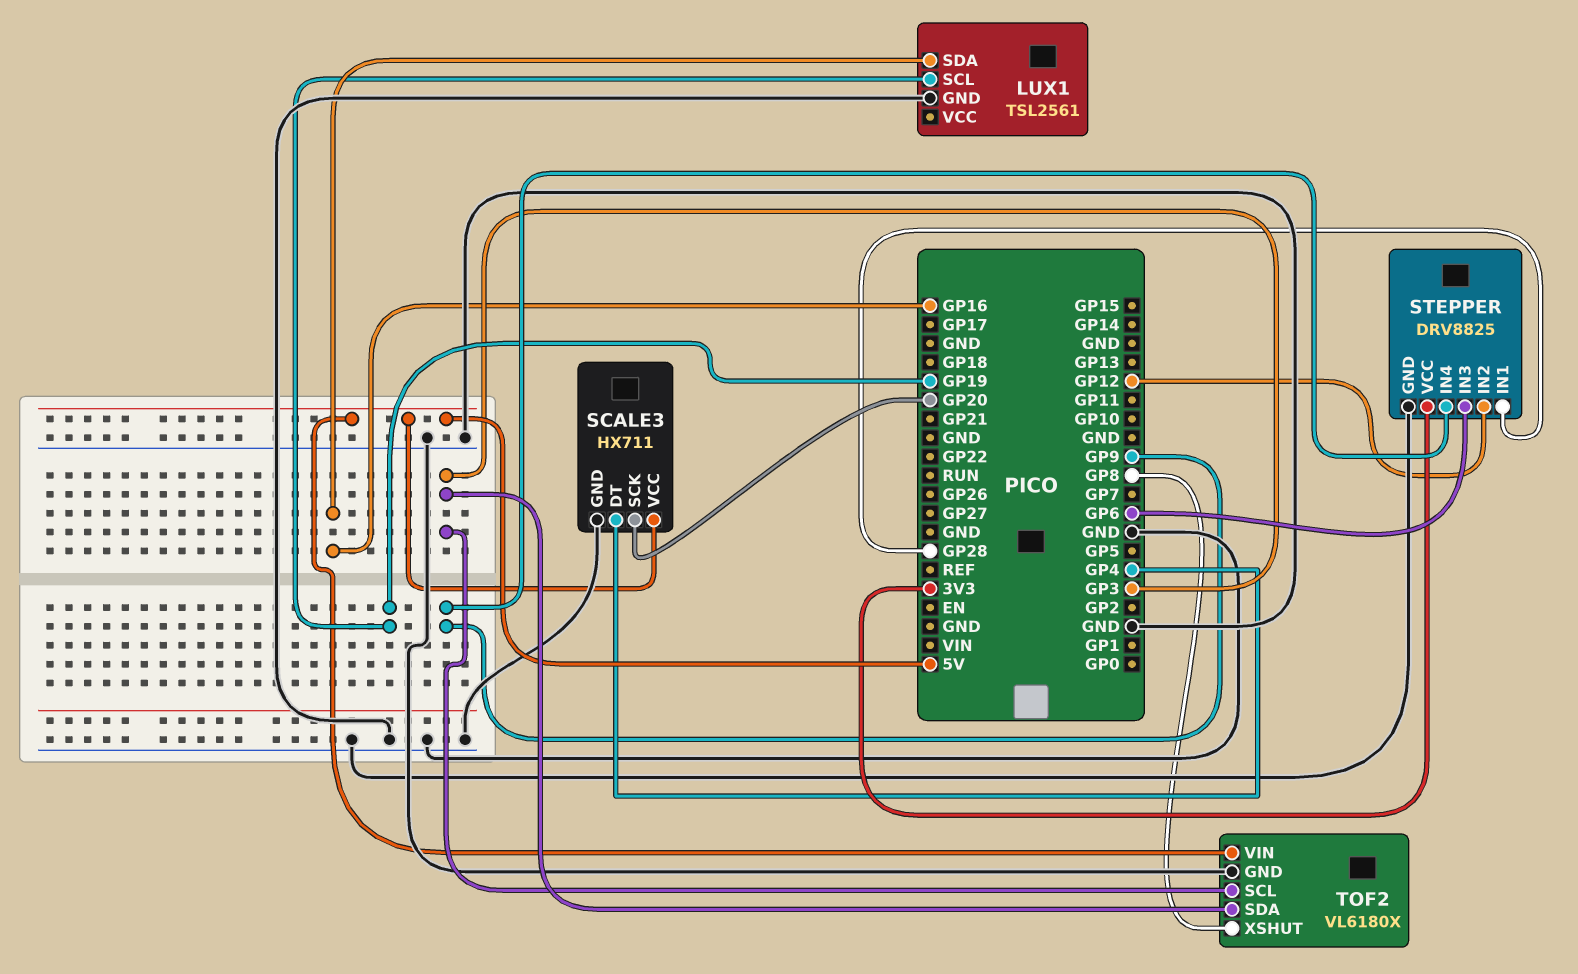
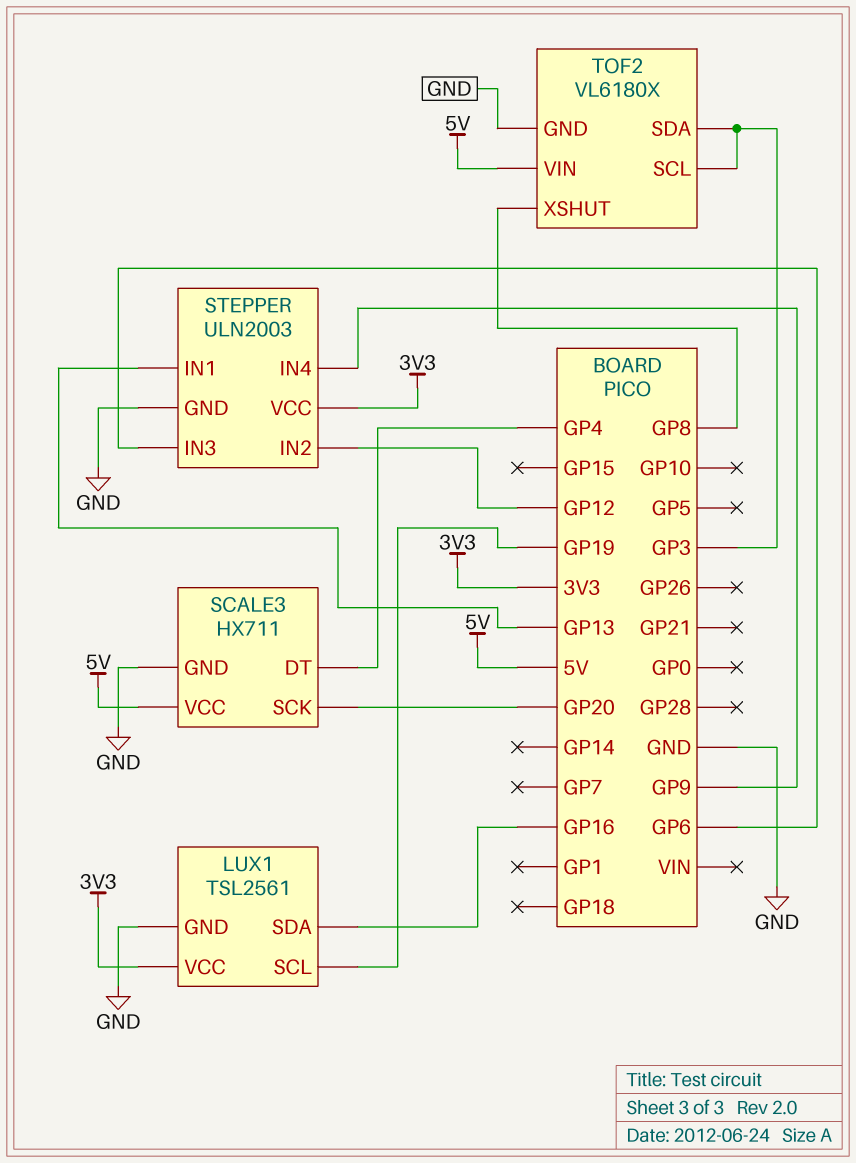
LUX1 pin VCC: none -> 3V3
STEPPER: DRV8825 -> ULN2003
STEPPER pin IN1: GP28 -> GP13

